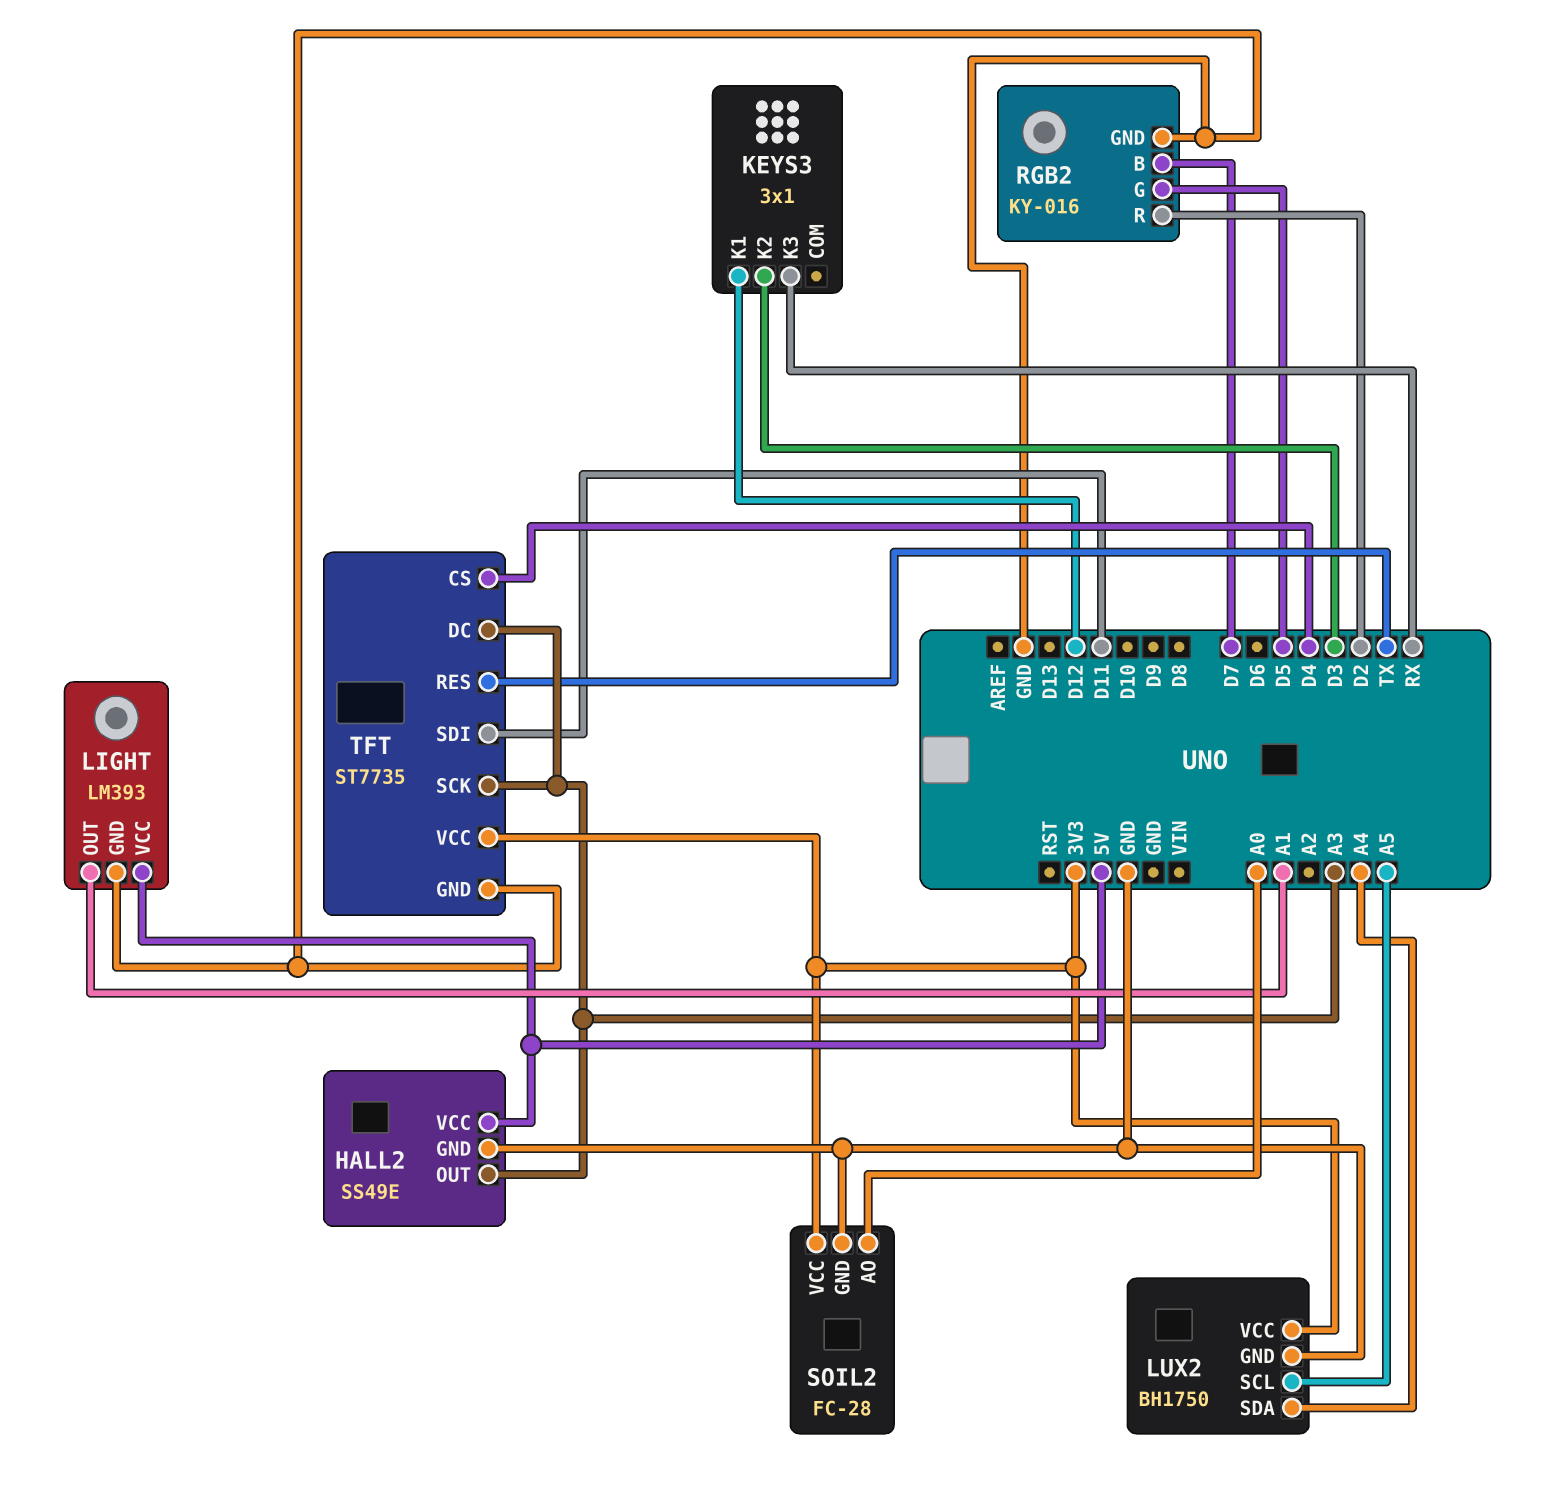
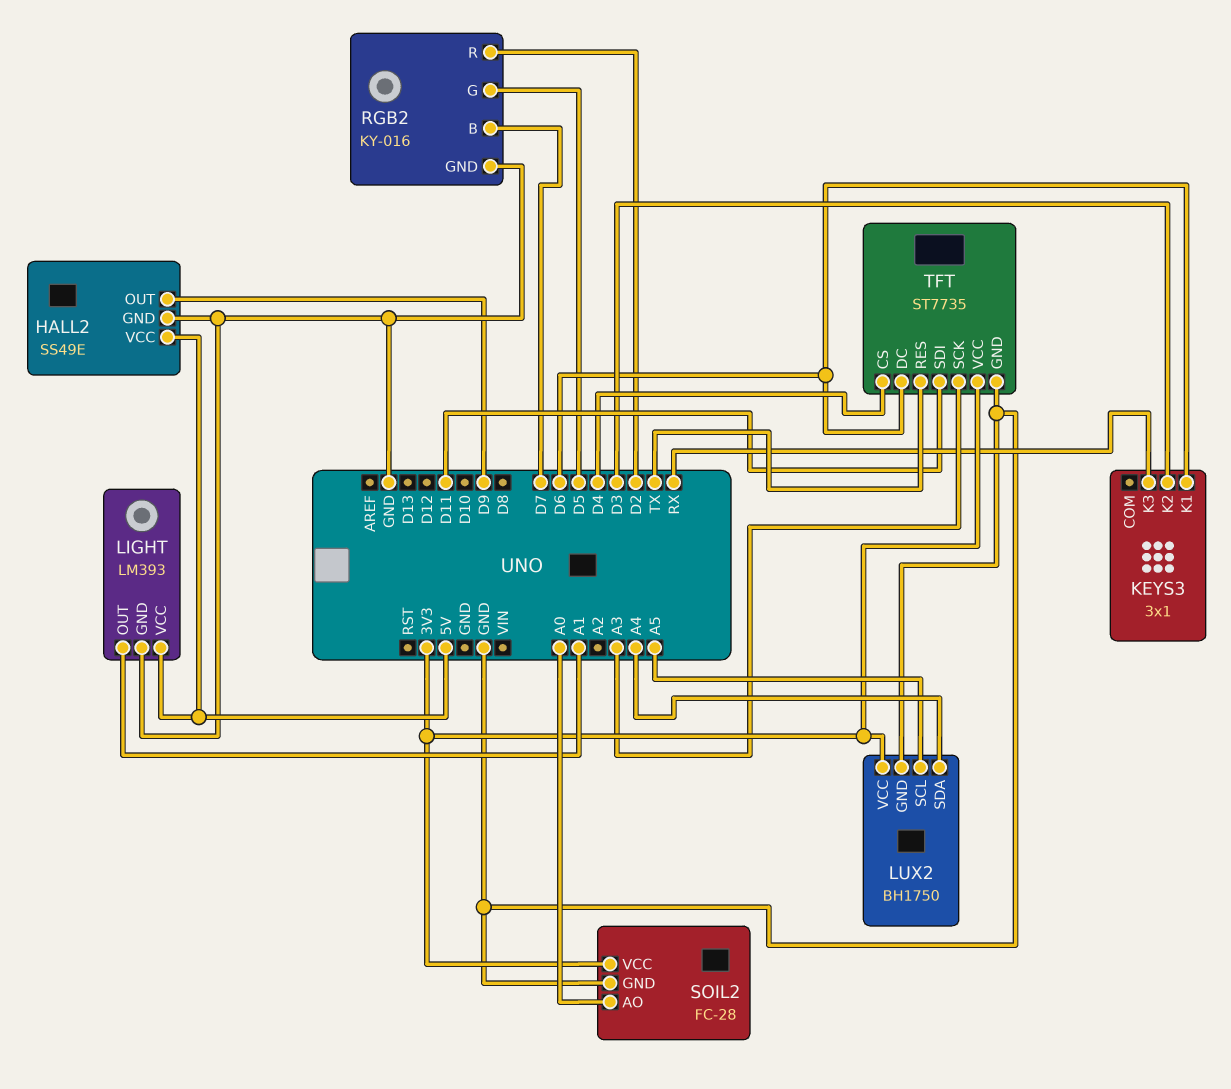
HALL2 pin OUT: A3 -> D9
KEYS3 pin K1: D12 -> D6
TFT pin DC: A3 -> D6

